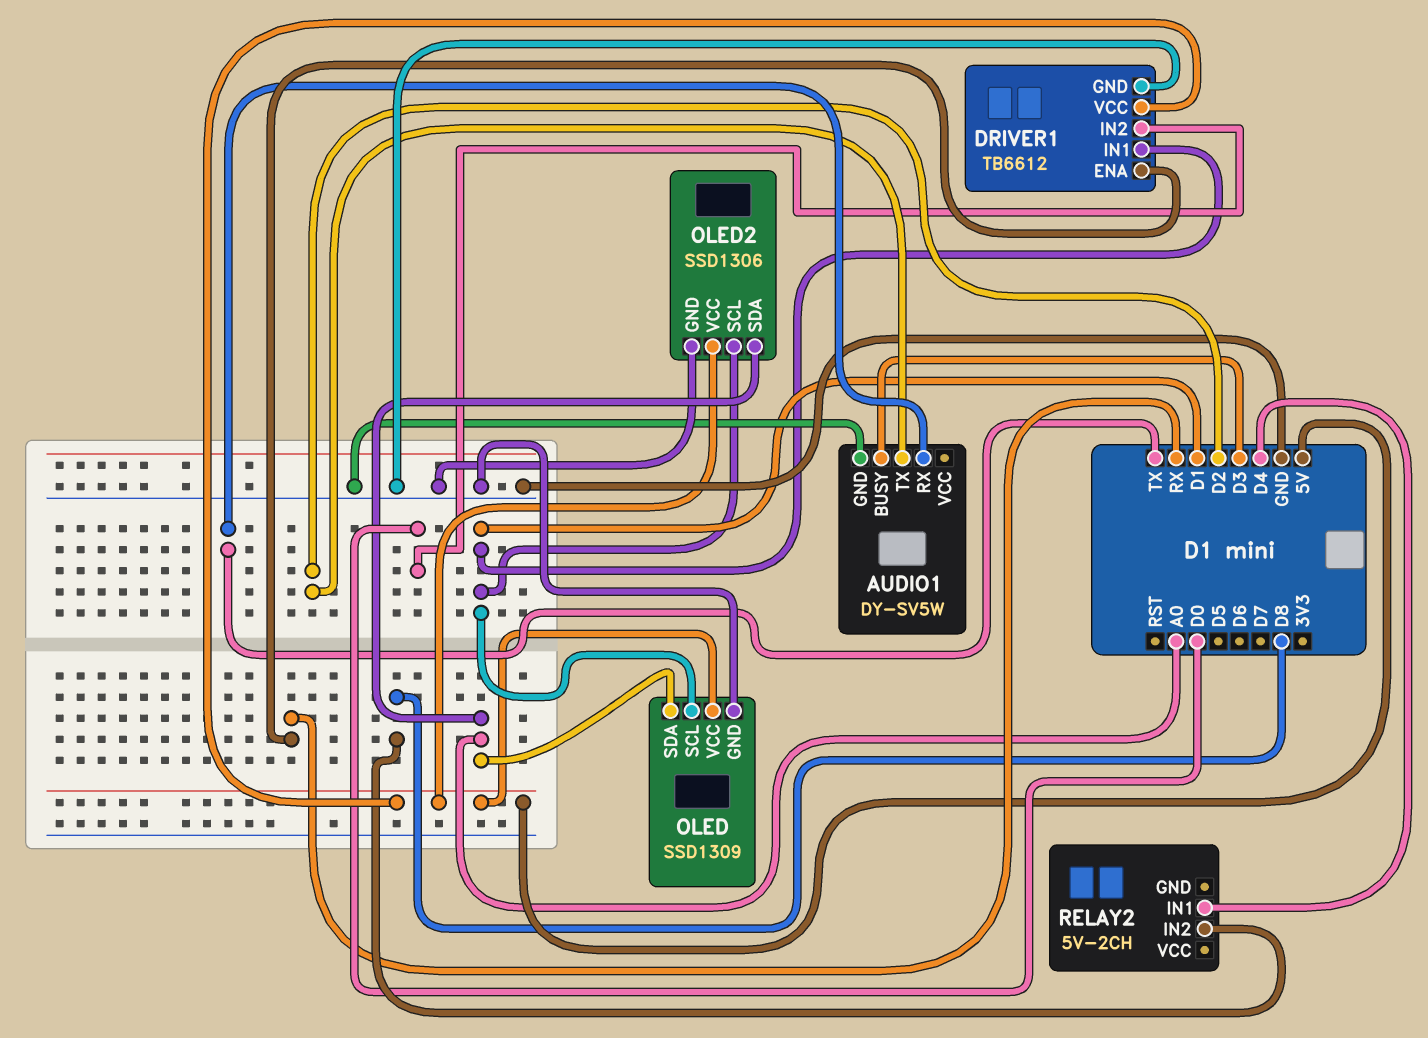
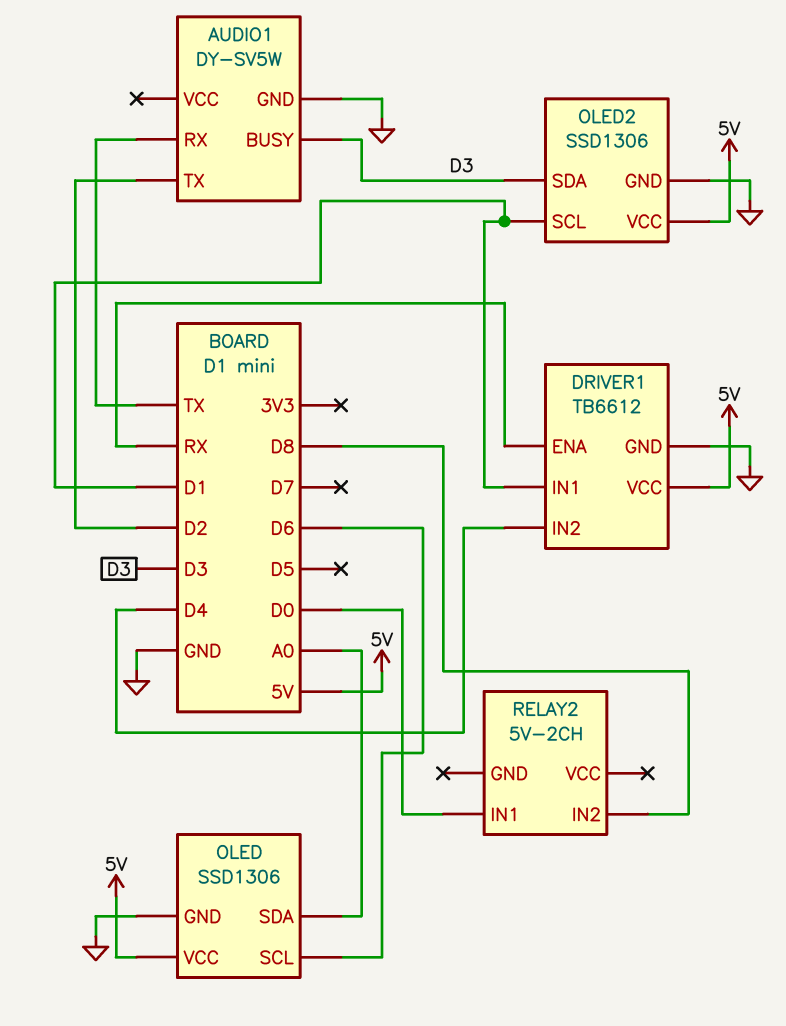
DRIVER1 pin IN2: D0 -> D4
OLED: SSD1309 -> SSD1306
OLED pin SCL: D1 -> D6
OLED2 pin SDA: A0 -> D3
RELAY2 pin IN1: D4 -> D0

